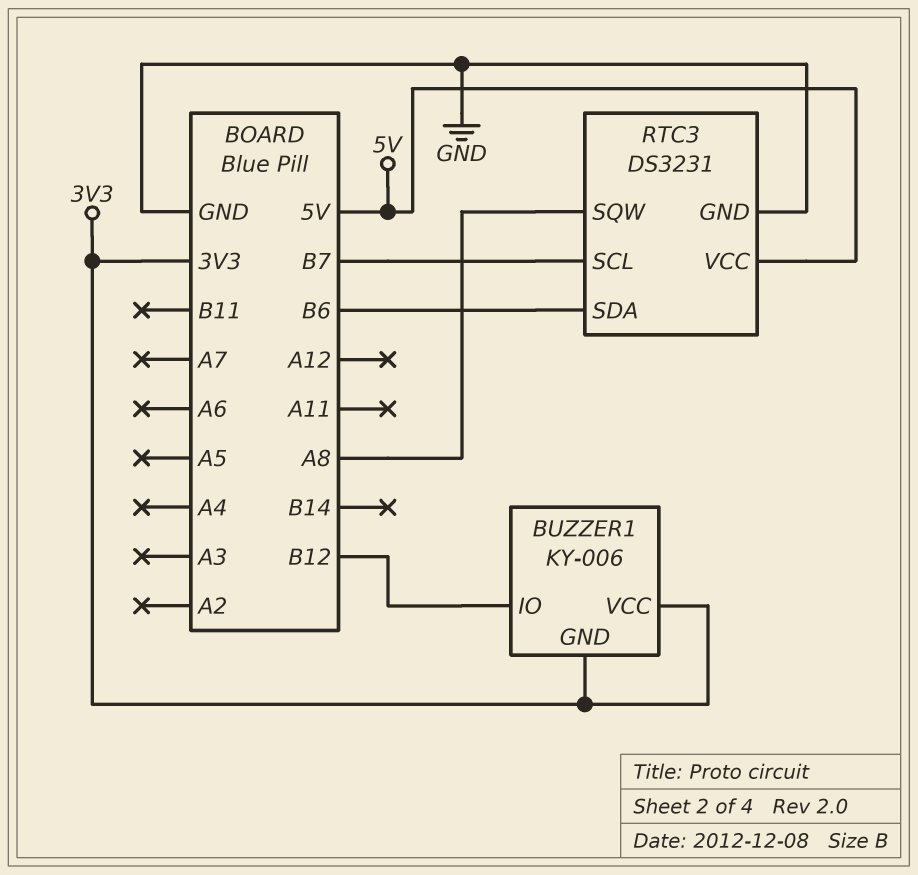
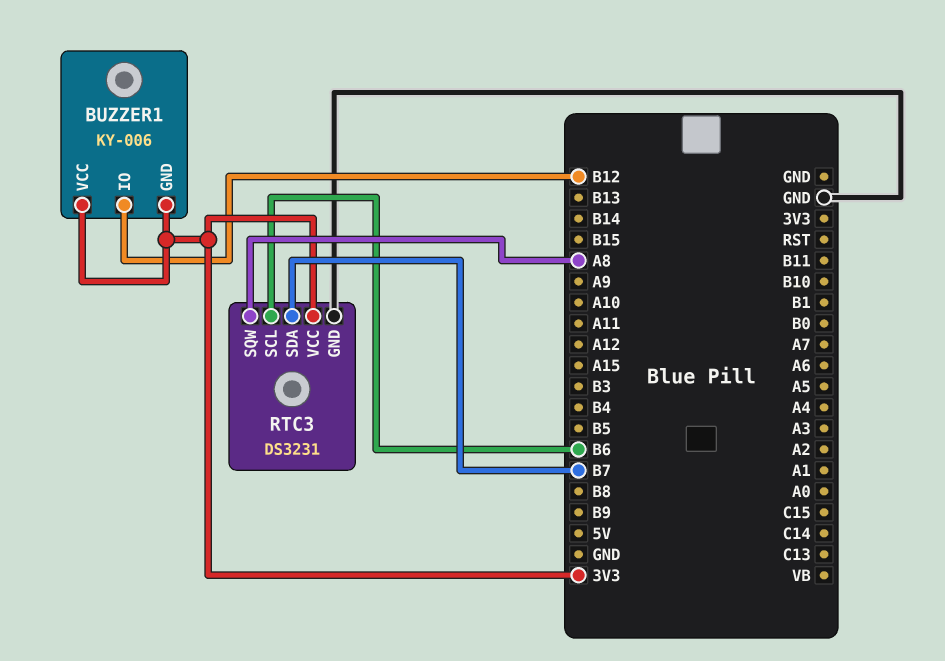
RTC3 pin SCL: B7 -> B6
RTC3 pin SDA: B6 -> B7
RTC3 pin VCC: 5V -> 3V3

